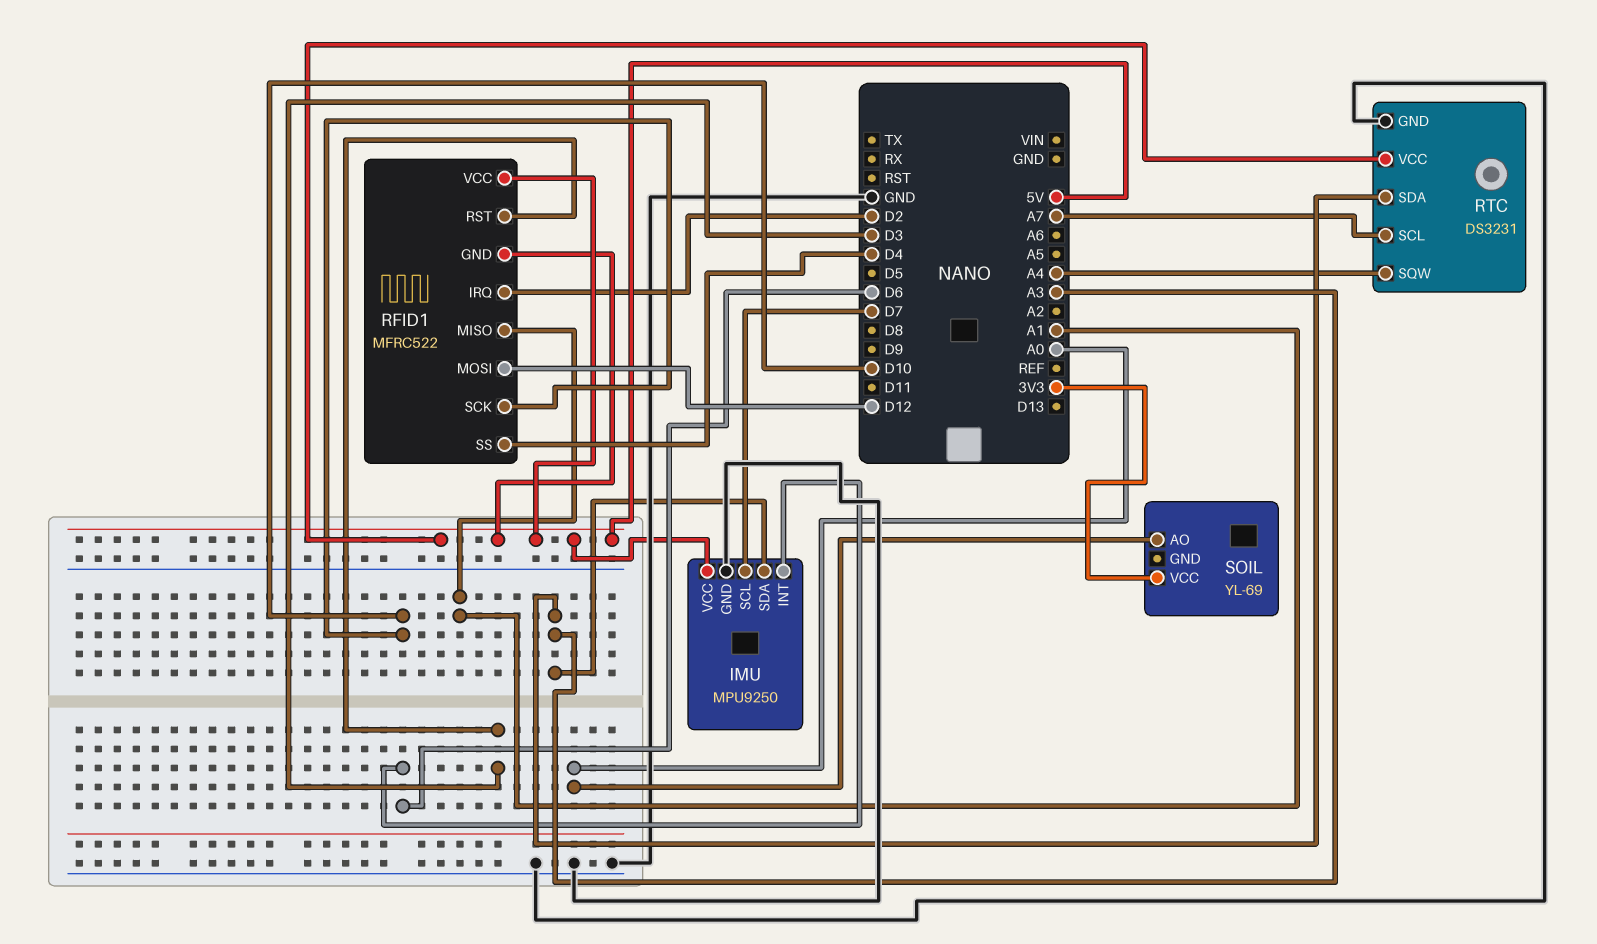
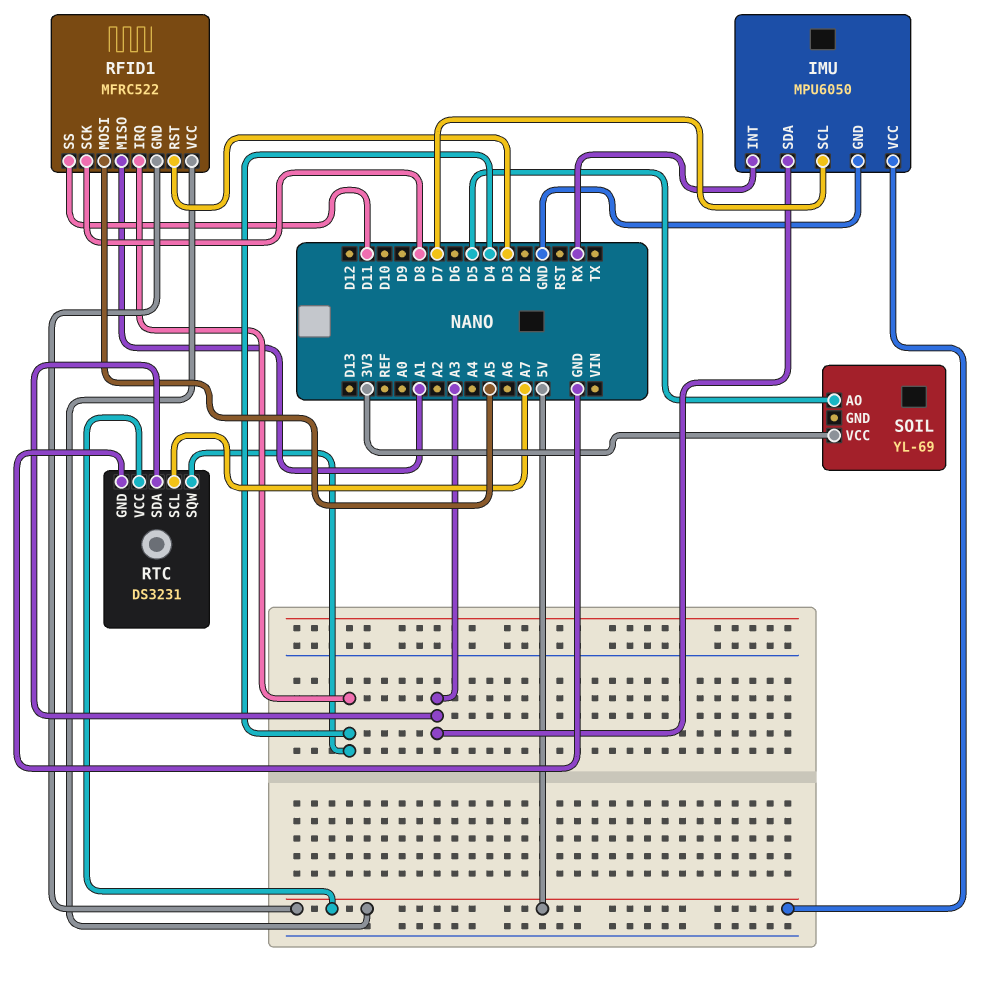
IMU: MPU9250 -> MPU6050
IMU pin INT: D6 -> RX
RFID1 pin IRQ: D2 -> D4
RFID1 pin MOSI: D12 -> A5
RFID1 pin SCK: D10 -> D8
RFID1 pin SS: D4 -> D11
RTC pin SQW: A4 -> D4
SOIL pin AO: A0 -> D5

